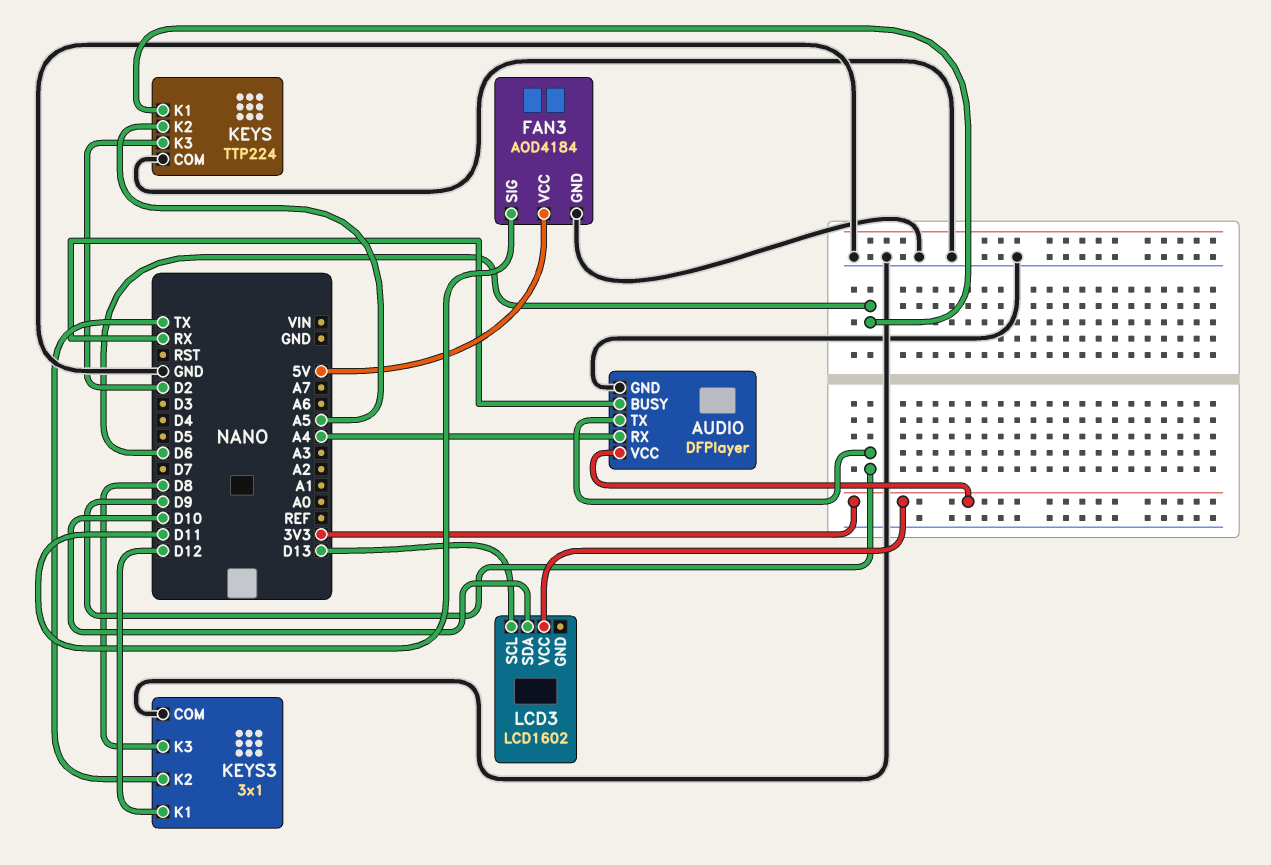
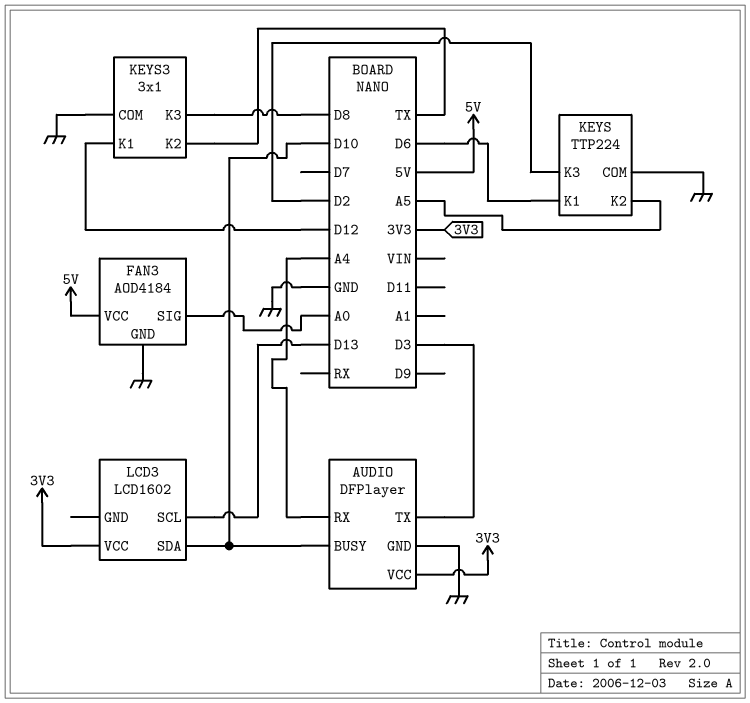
AUDIO pin BUSY: RX -> D10
AUDIO pin TX: D9 -> D3
FAN3 pin SIG: D11 -> A0

